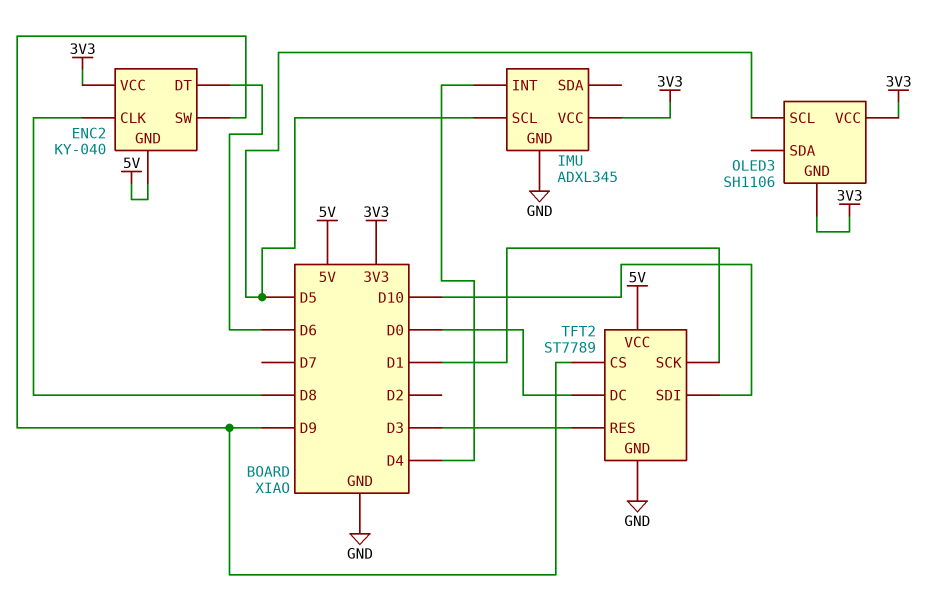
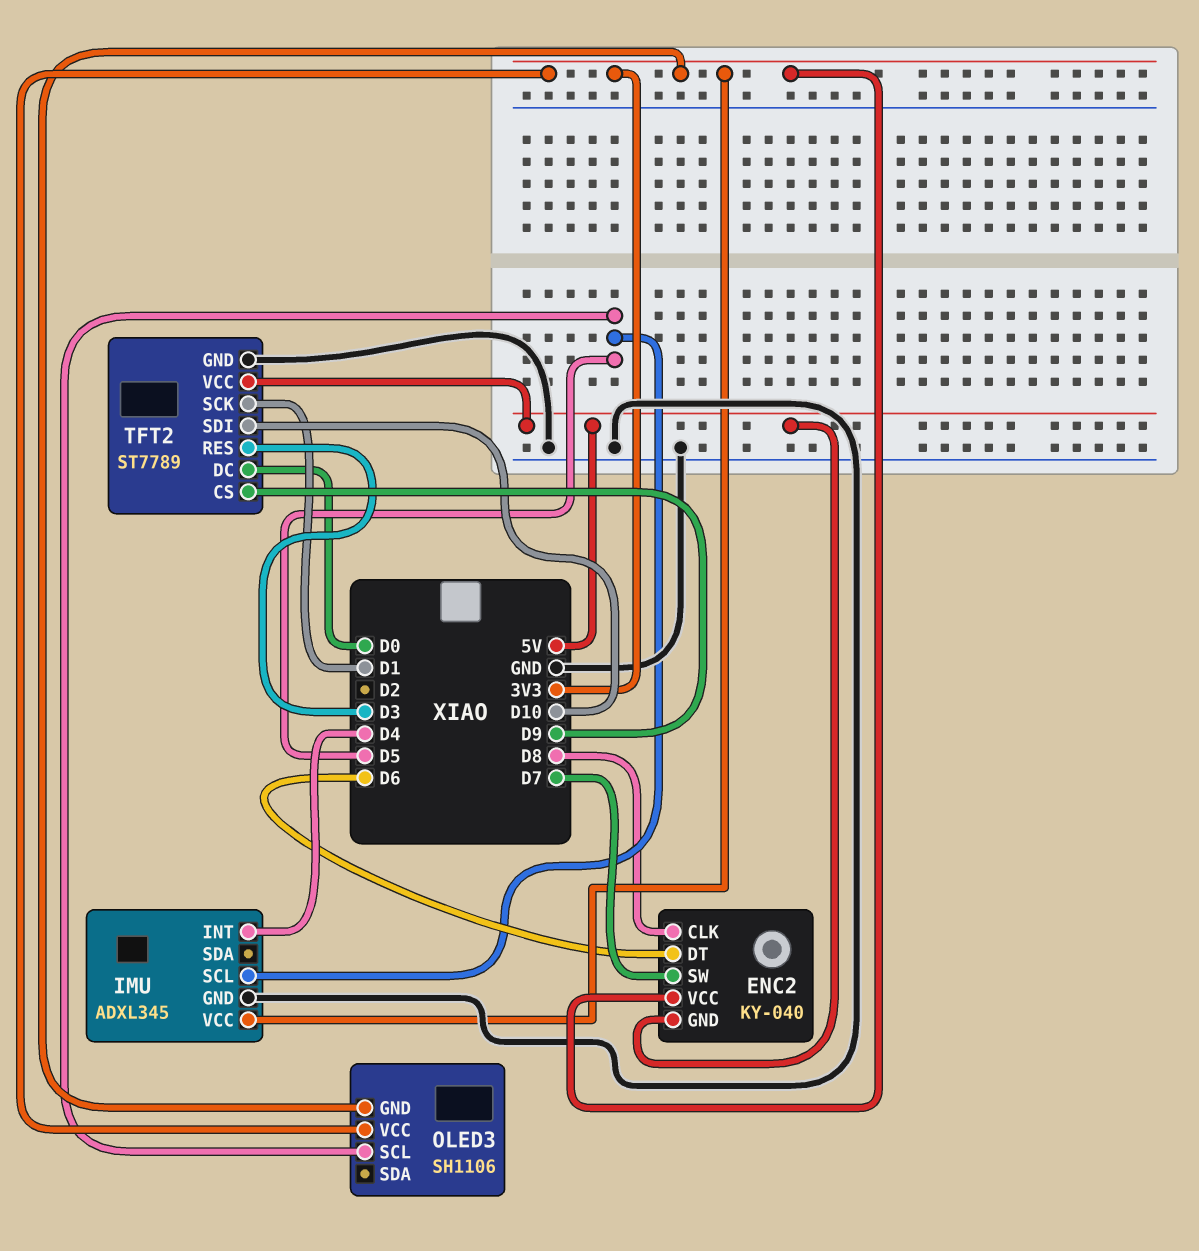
ENC2 pin SW: D9 -> D7

